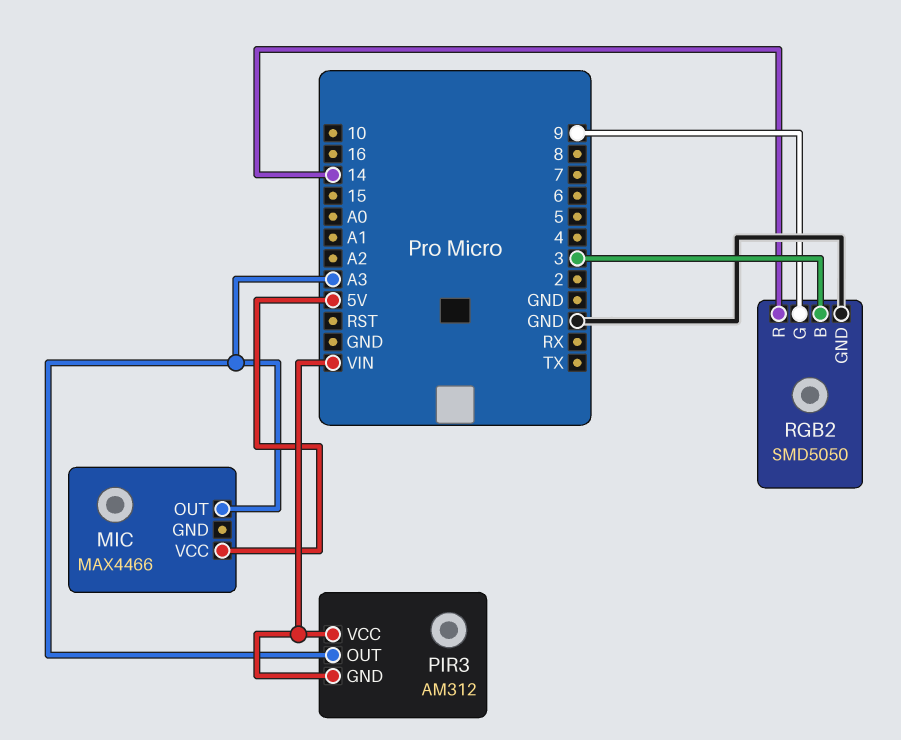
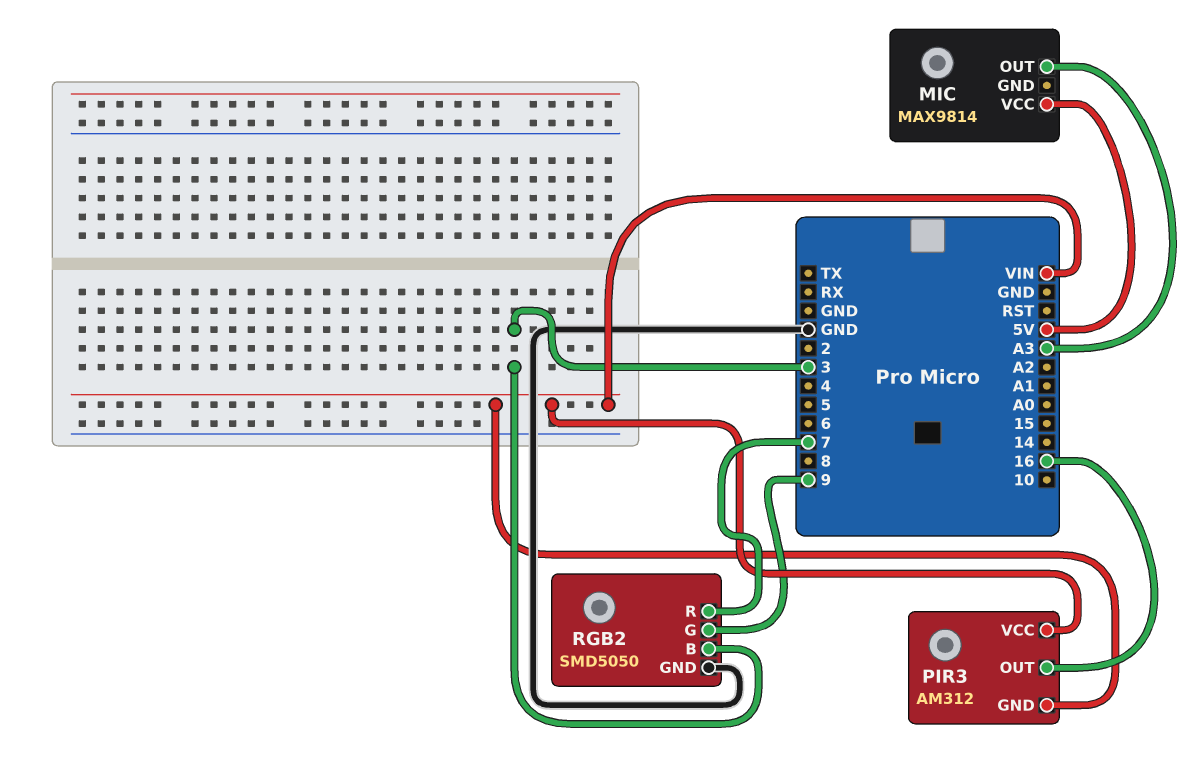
MIC: MAX4466 -> MAX9814
PIR3 pin OUT: A3 -> 16
RGB2 pin R: 14 -> 7

